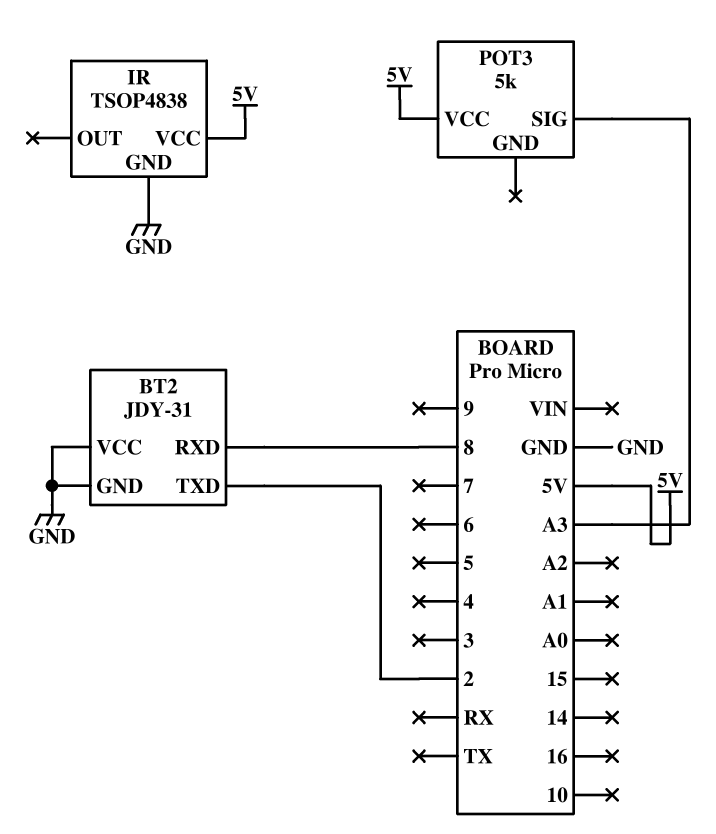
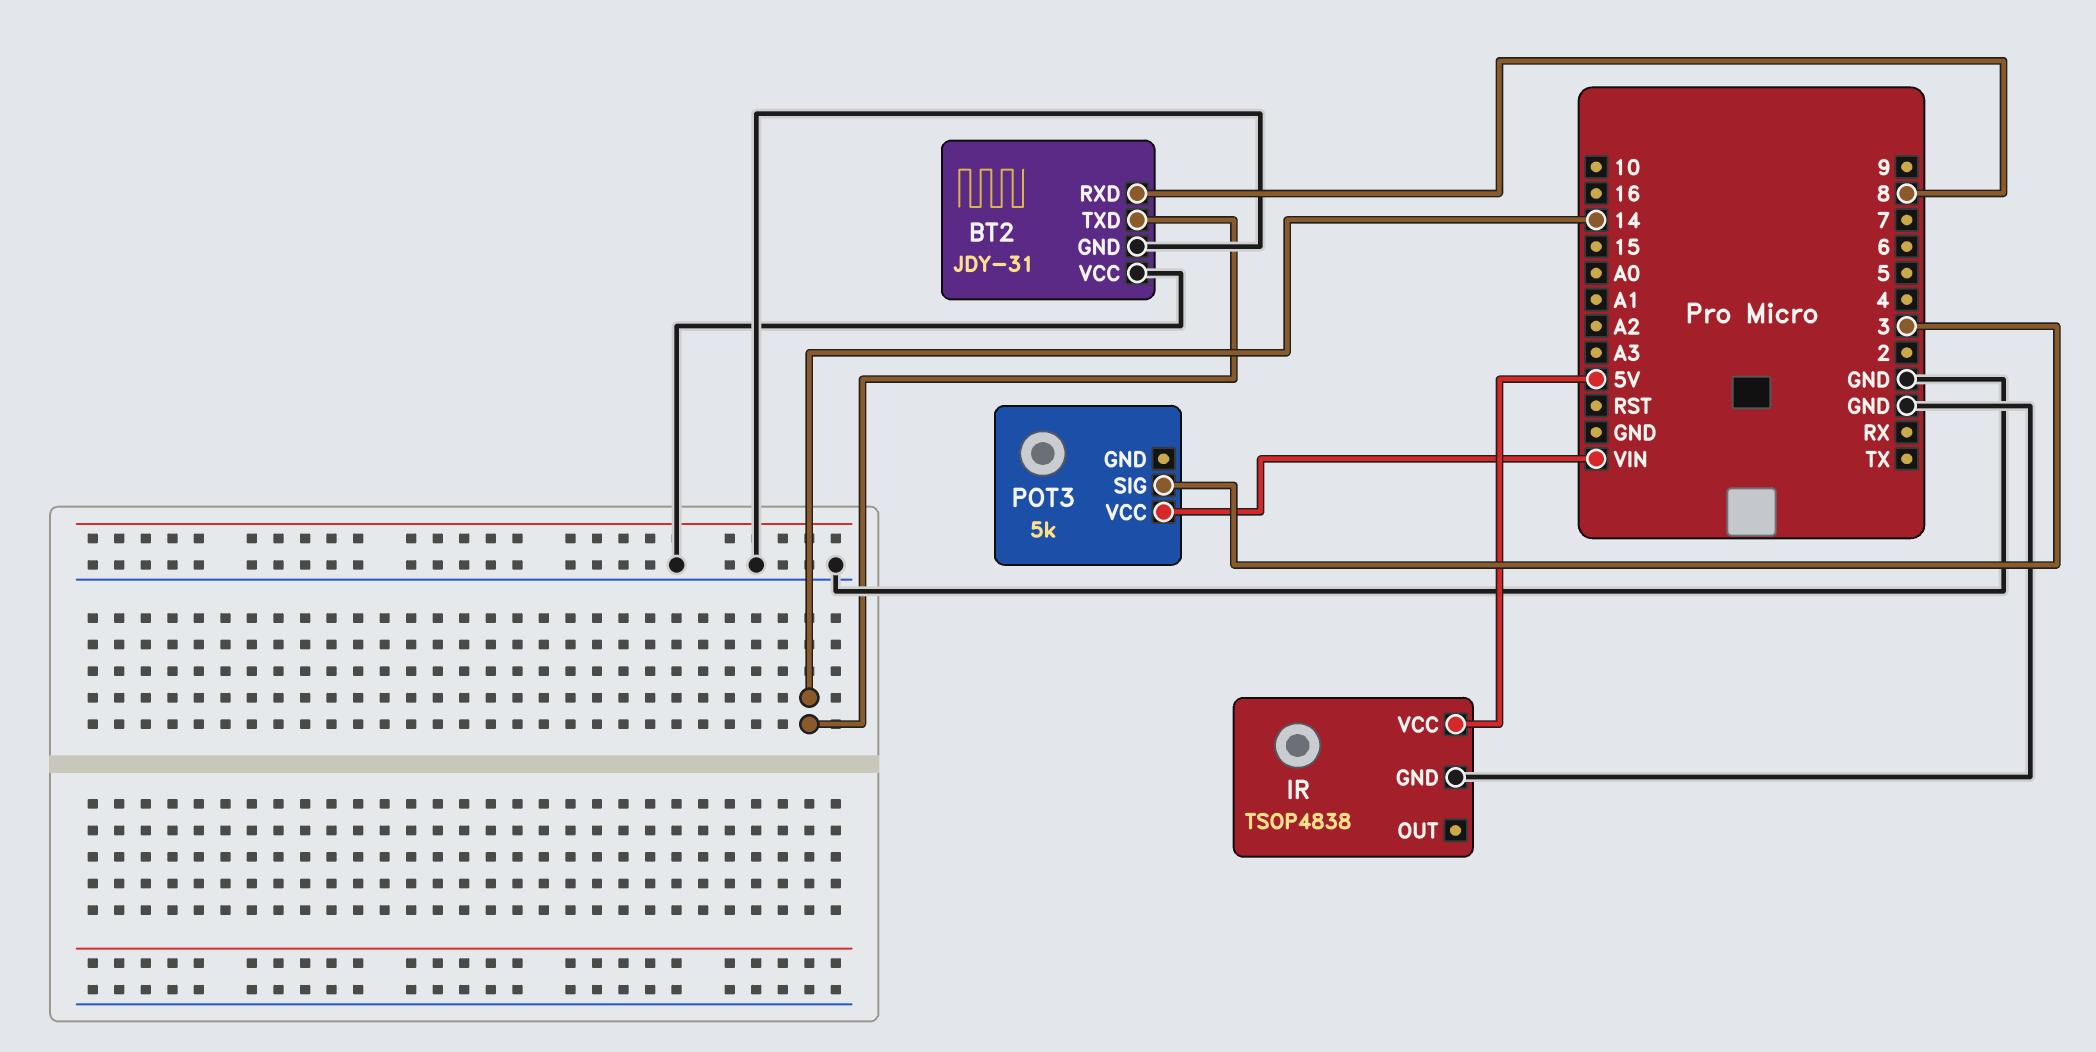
BT2 pin TXD: 2 -> 14
POT3 pin SIG: A3 -> 3
POT3 pin VCC: 5V -> VIN

